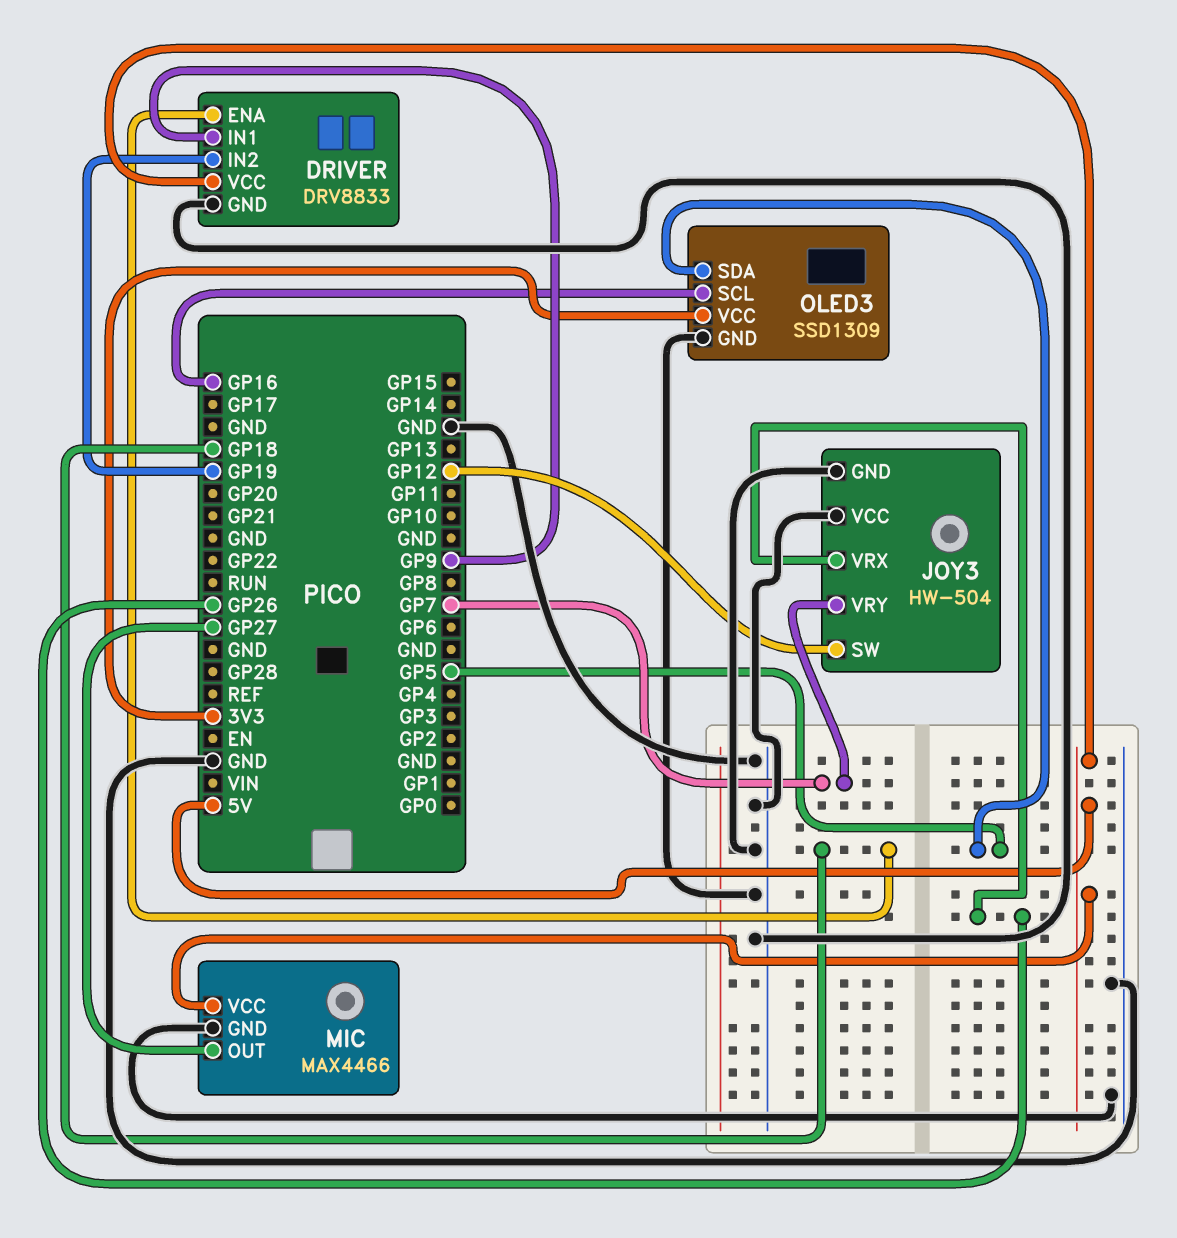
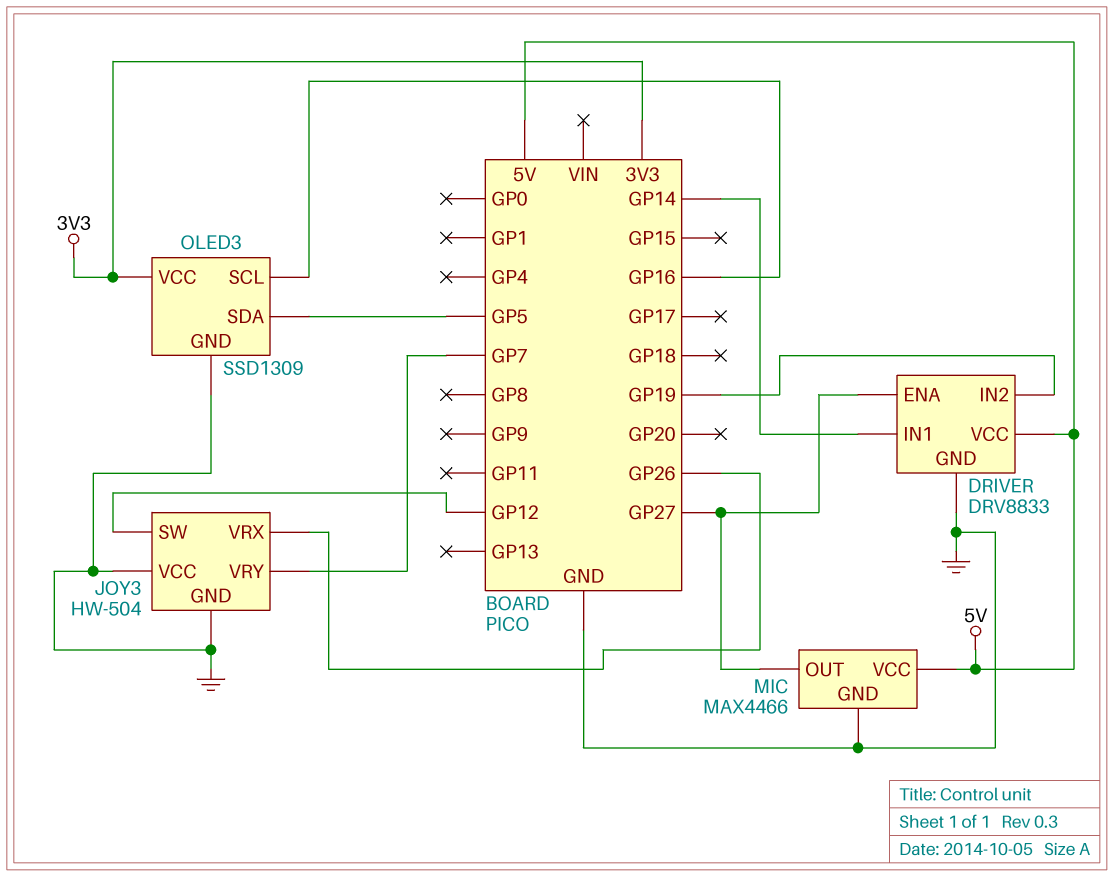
DRIVER pin ENA: GP18 -> GP27
DRIVER pin IN1: GP9 -> GP14

